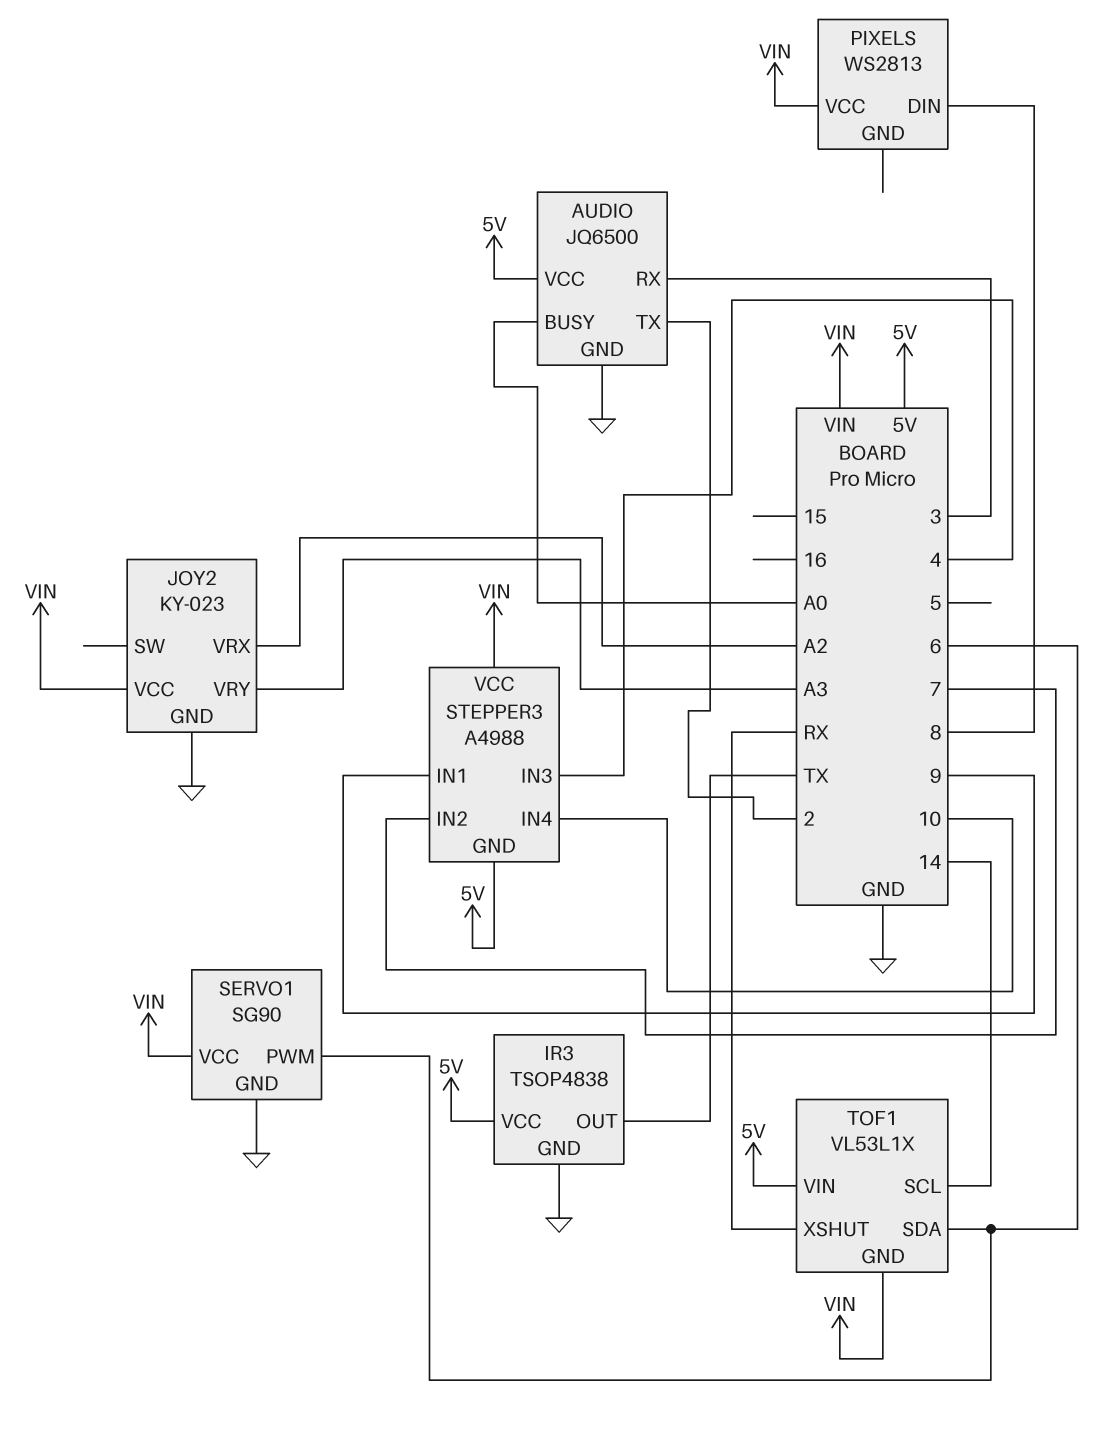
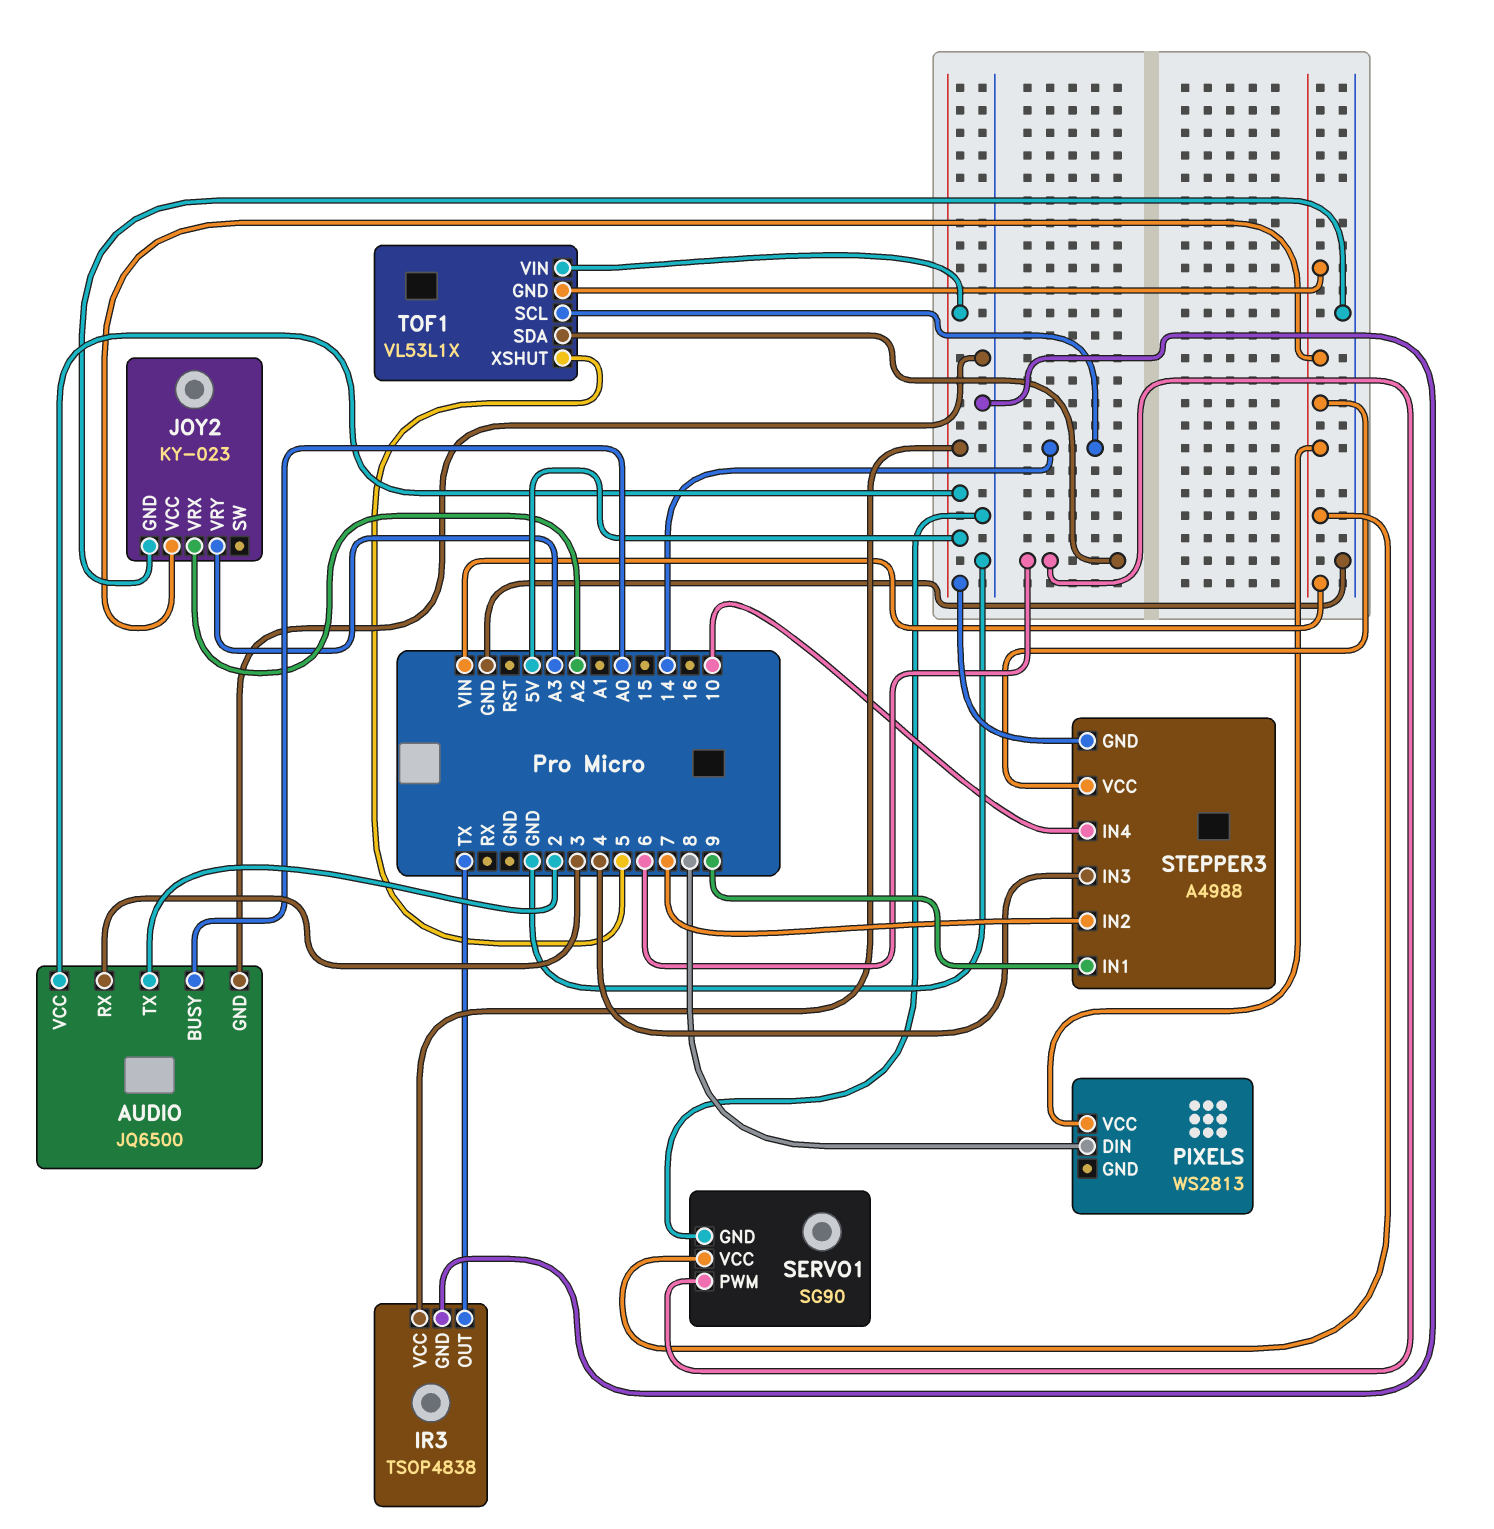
TOF1 pin XSHUT: RX -> 5

